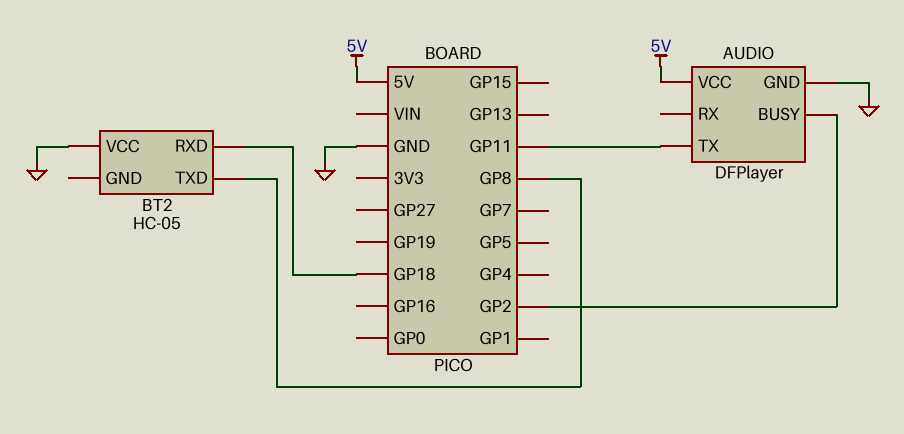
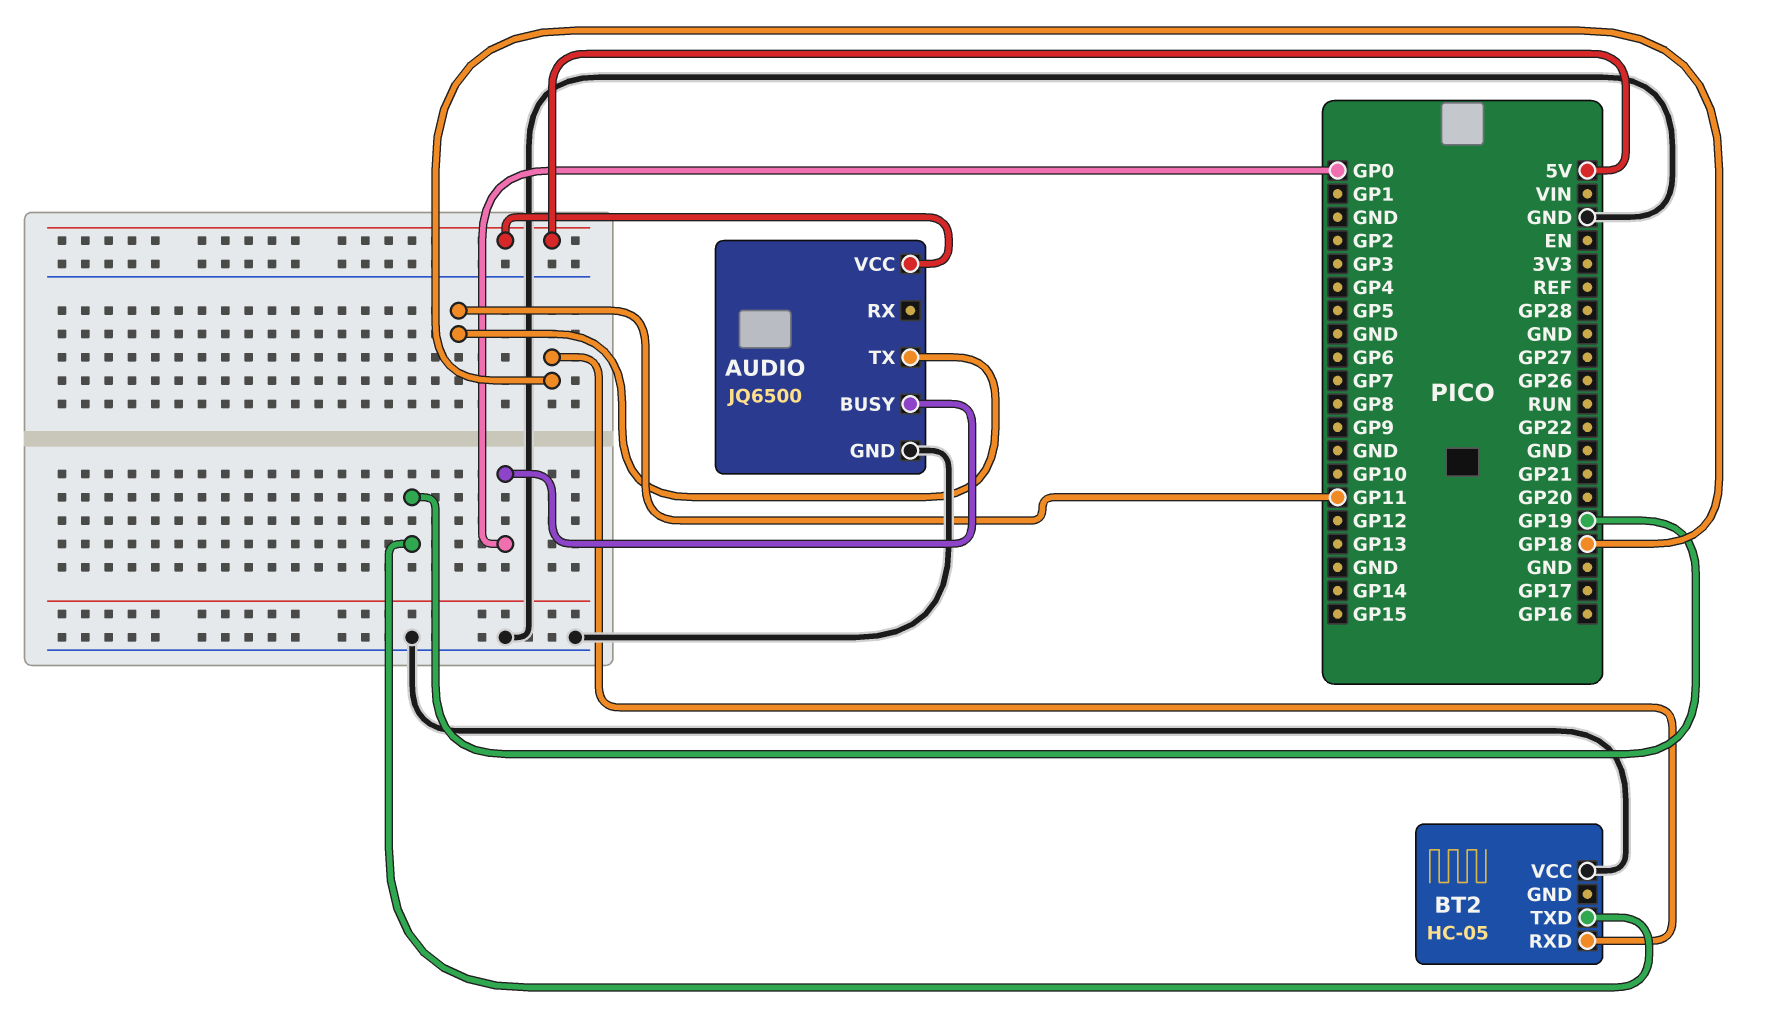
AUDIO: DFPlayer -> JQ6500
AUDIO pin BUSY: GP2 -> GP0
BT2 pin TXD: GP8 -> GP19

